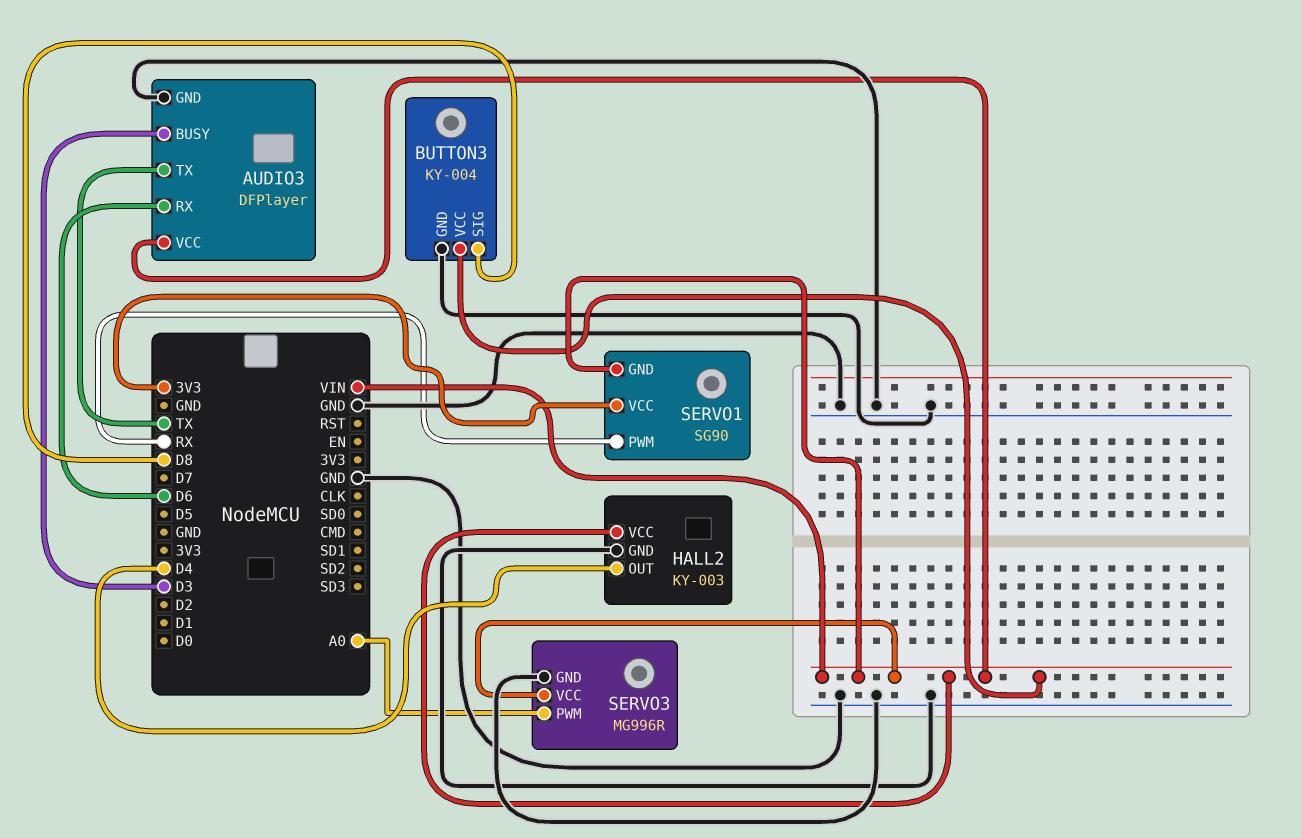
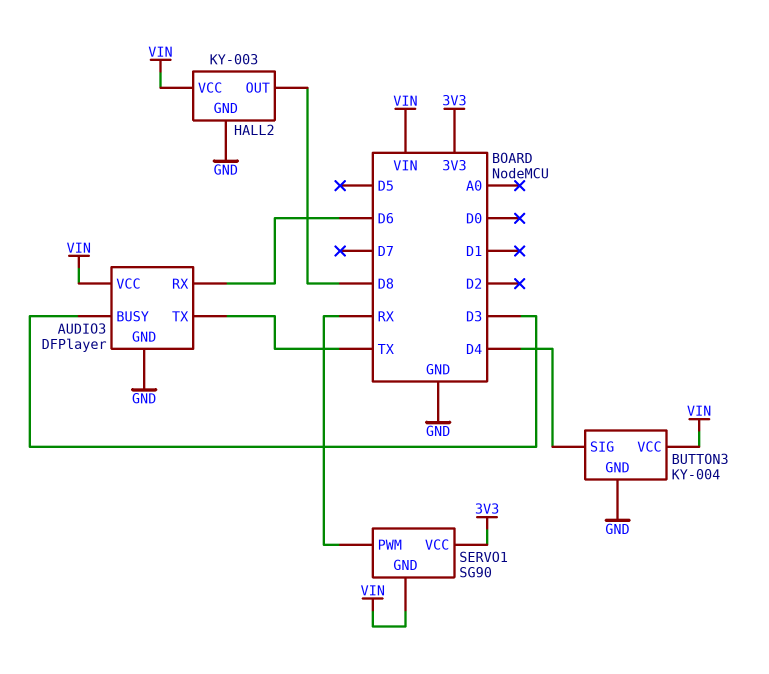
BUTTON3 pin SIG: D8 -> D4
HALL2 pin OUT: D4 -> D8
SERVO3: MG996R -> none
SERVO3 pin GND: GND -> none
SERVO3 pin PWM: A0 -> none
SERVO3 pin VCC: VIN -> none

